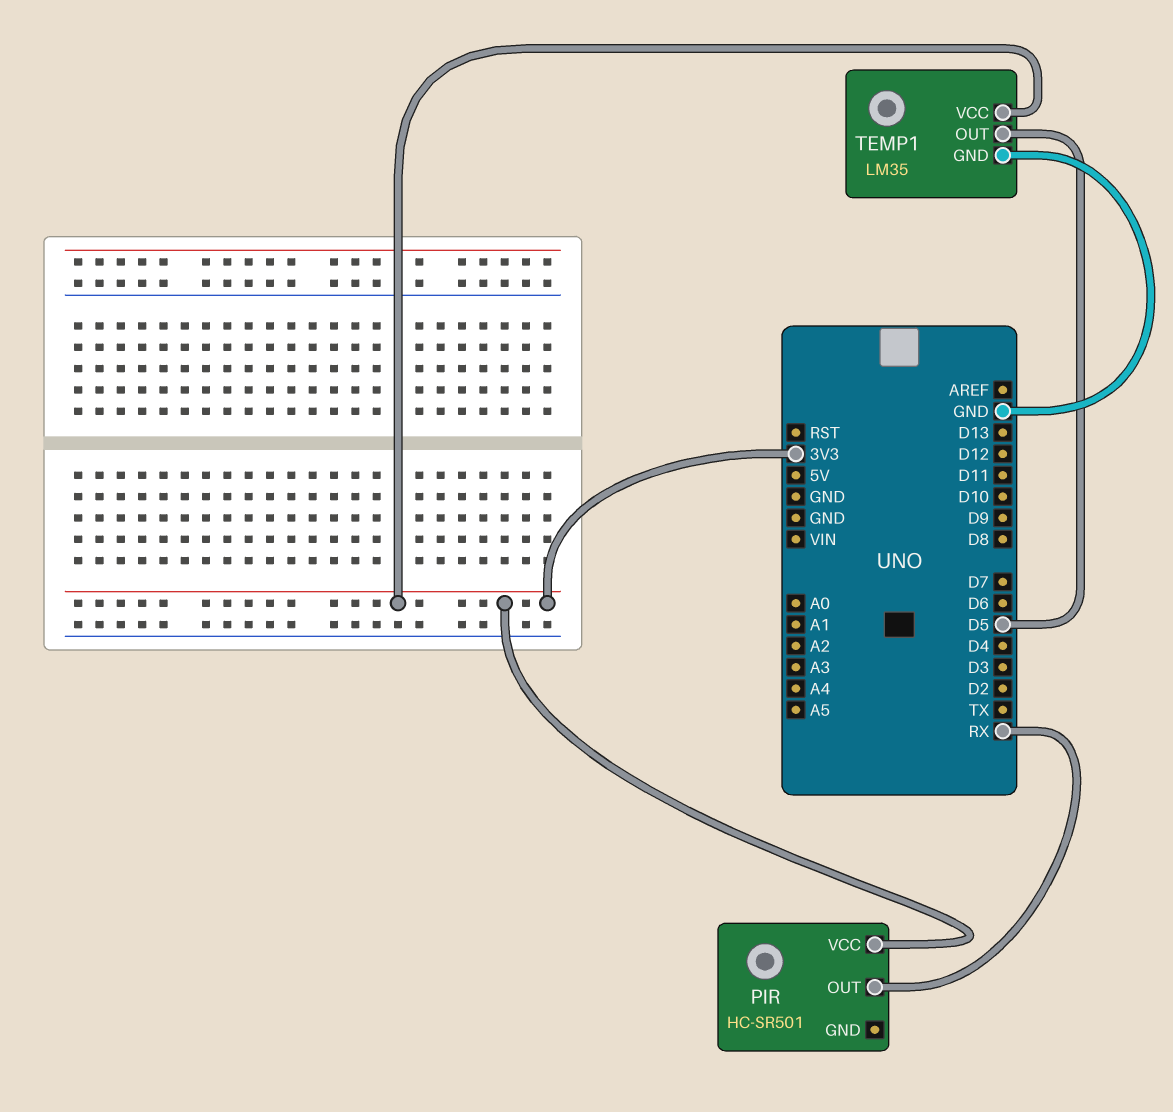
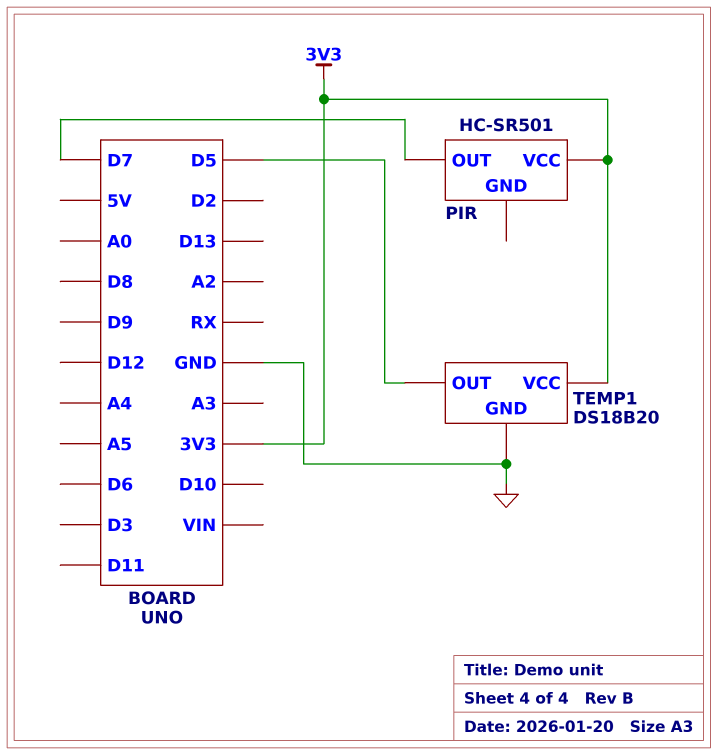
PIR pin OUT: RX -> D7
TEMP1: LM35 -> DS18B20

